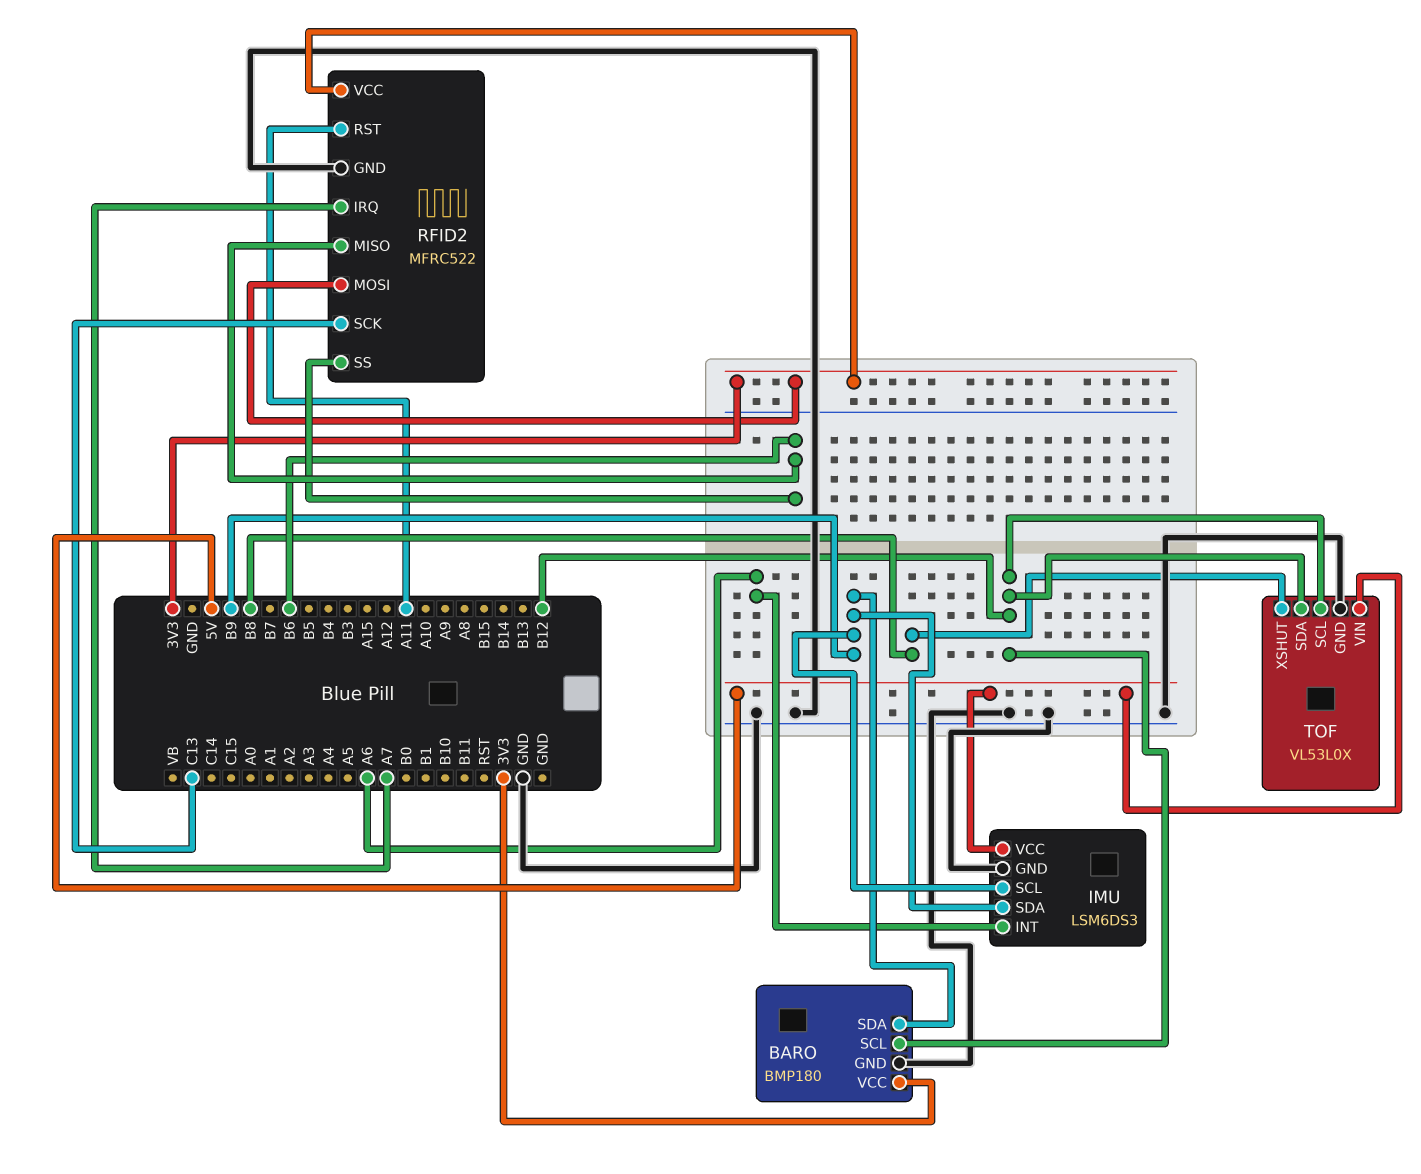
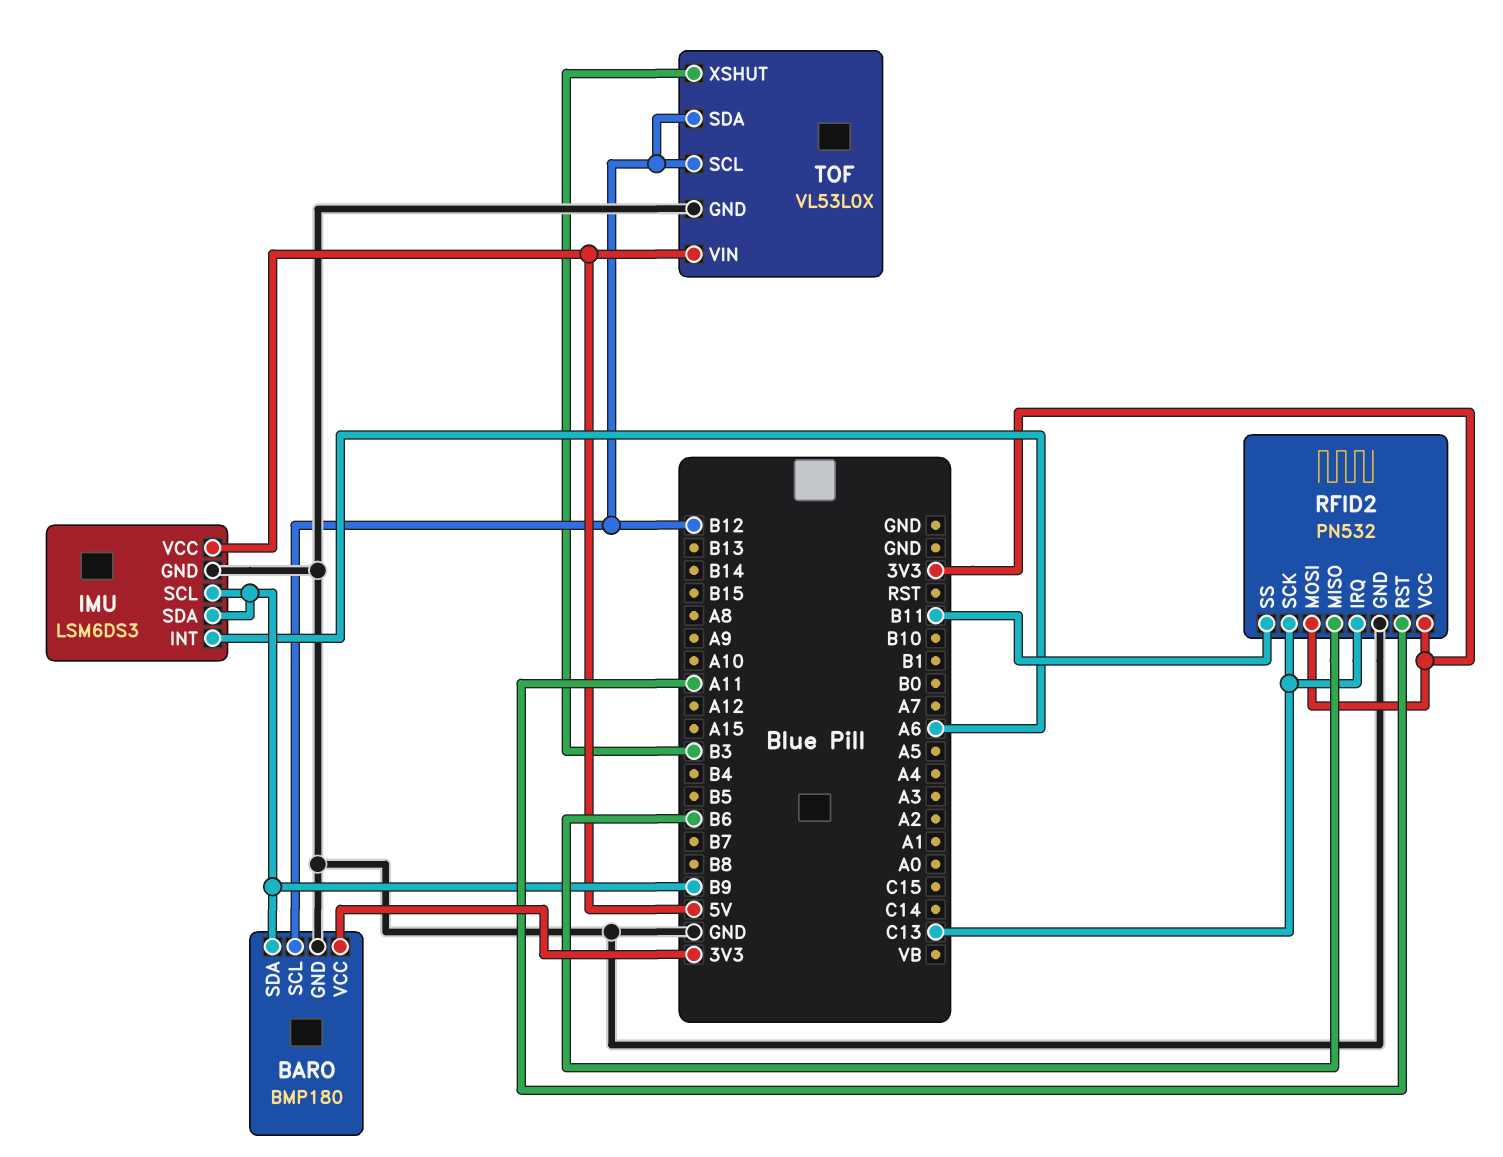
RFID2: MFRC522 -> PN532
RFID2 pin IRQ: A7 -> C13
RFID2 pin SS: B6 -> B11
TOF pin XSHUT: B8 -> B3

